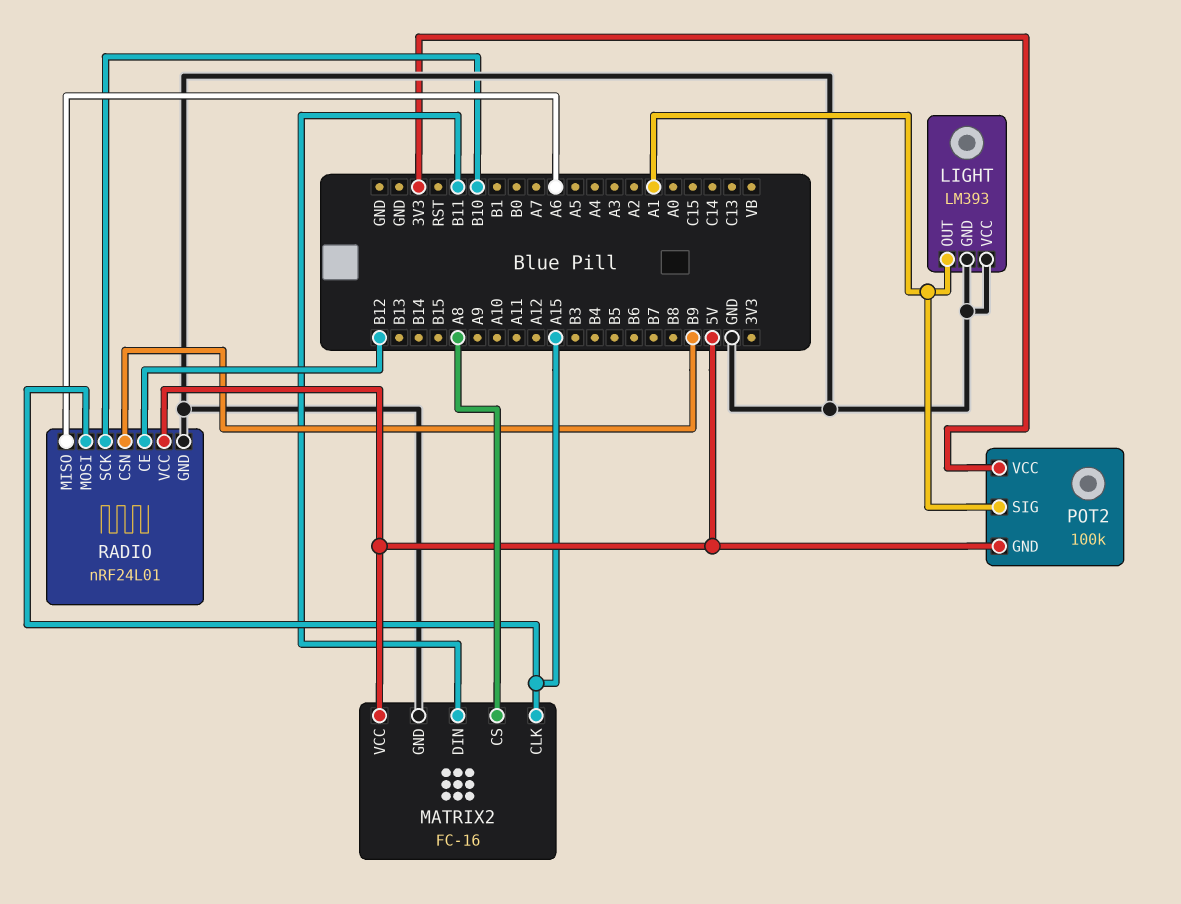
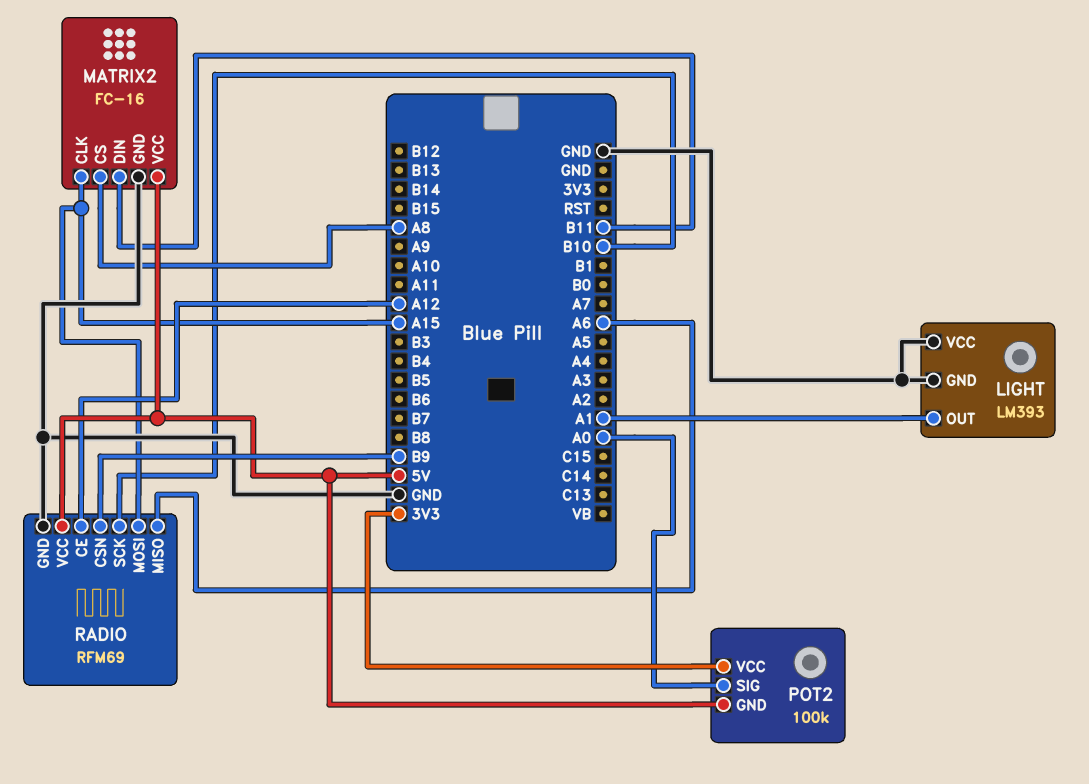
POT2 pin SIG: A1 -> A0
RADIO: nRF24L01 -> RFM69
RADIO pin CE: B12 -> A12

